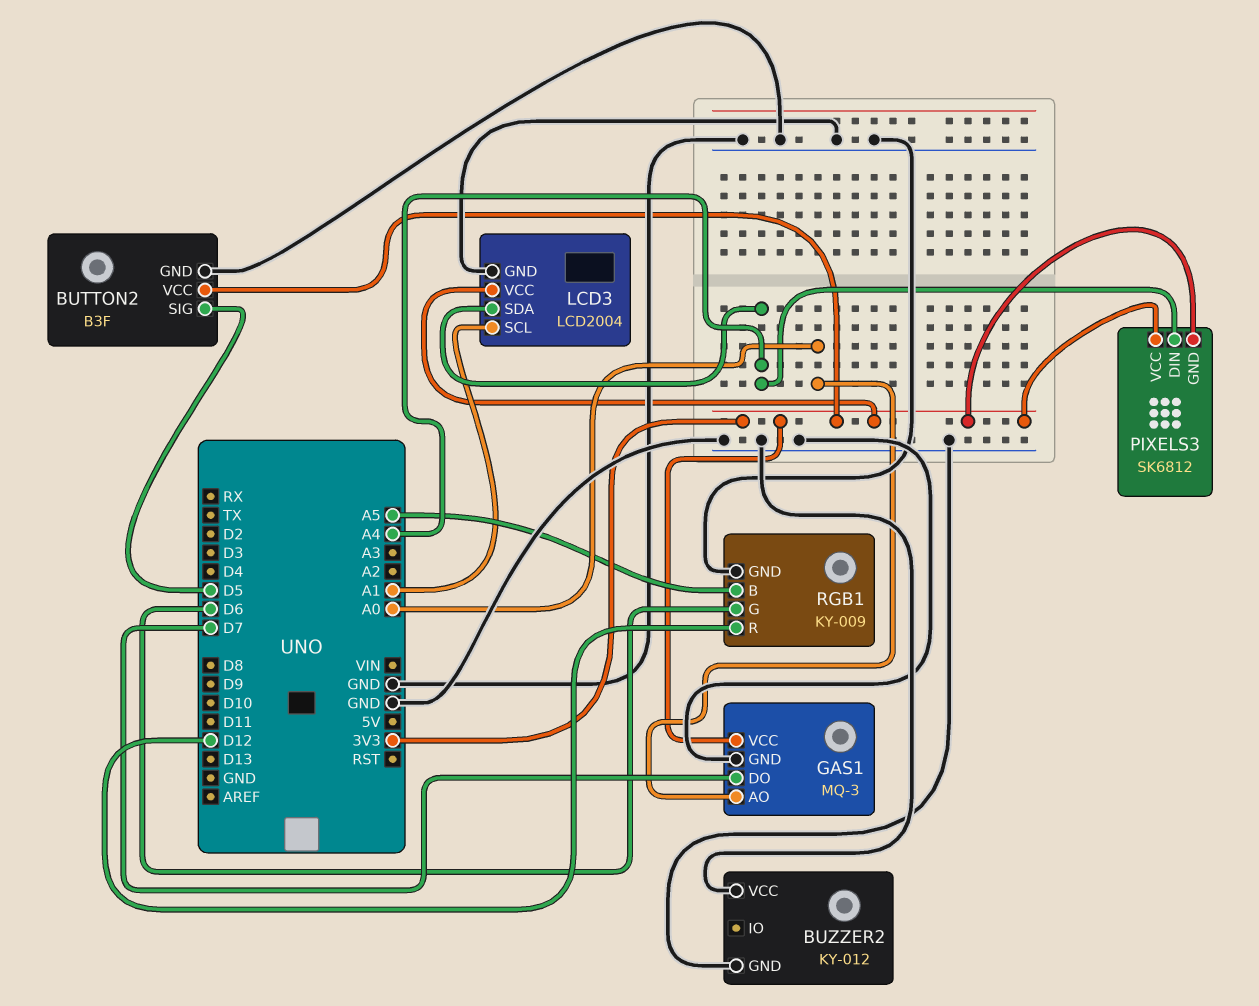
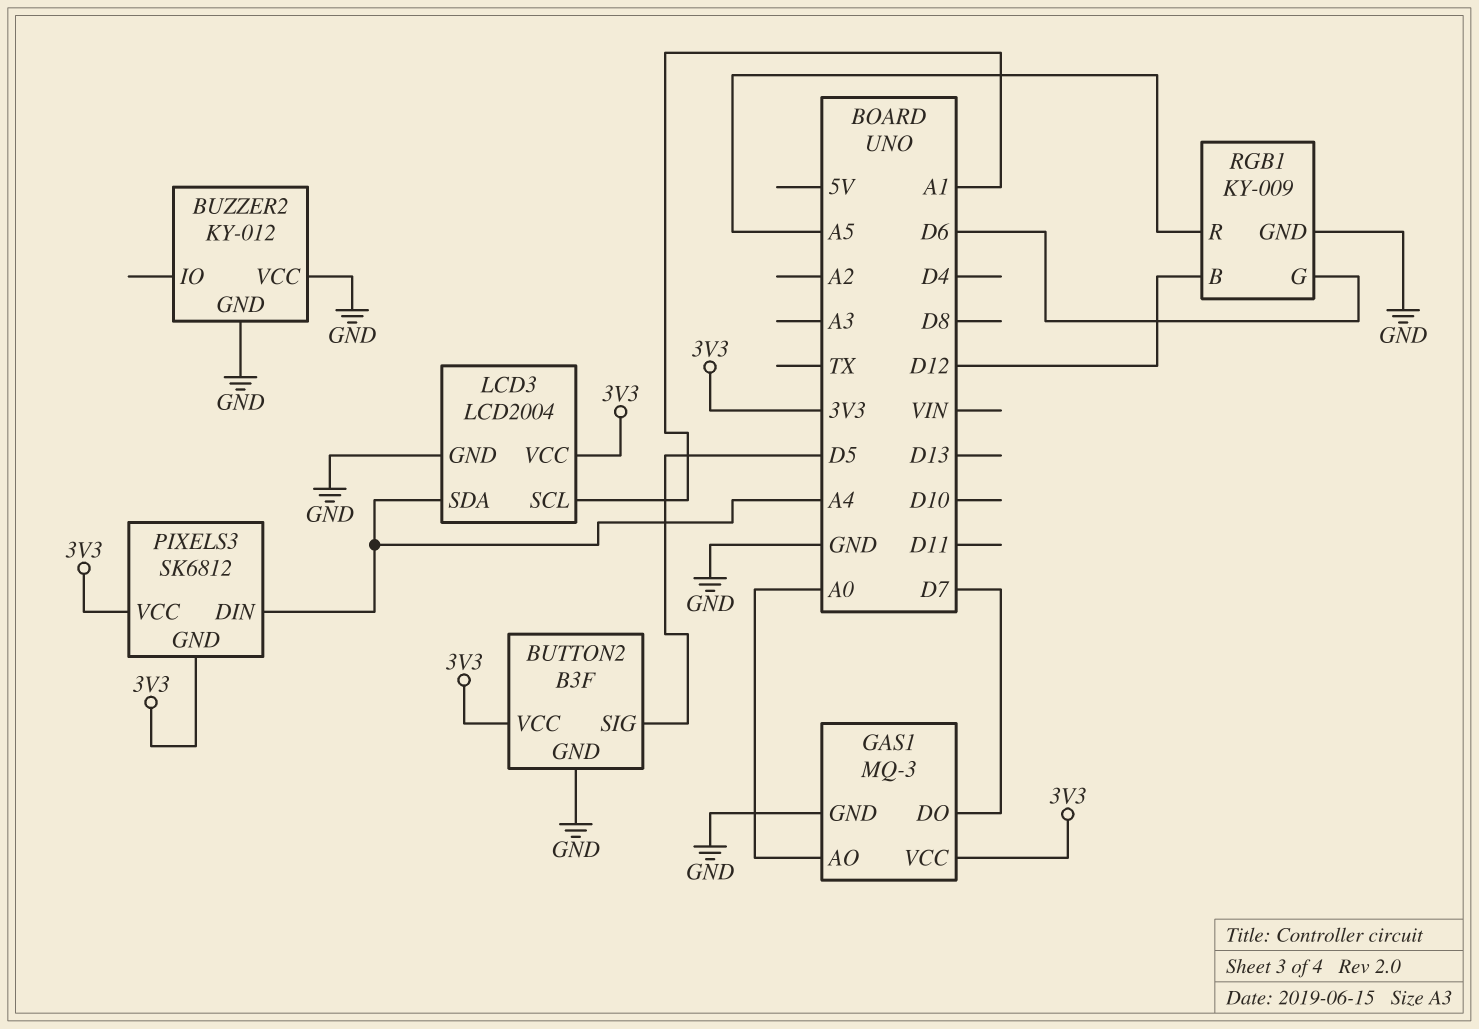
RGB1 pin B: A5 -> D12
RGB1 pin R: D12 -> A5

